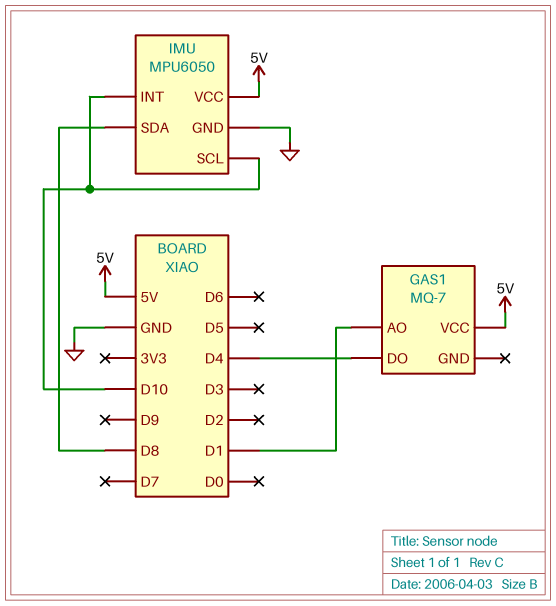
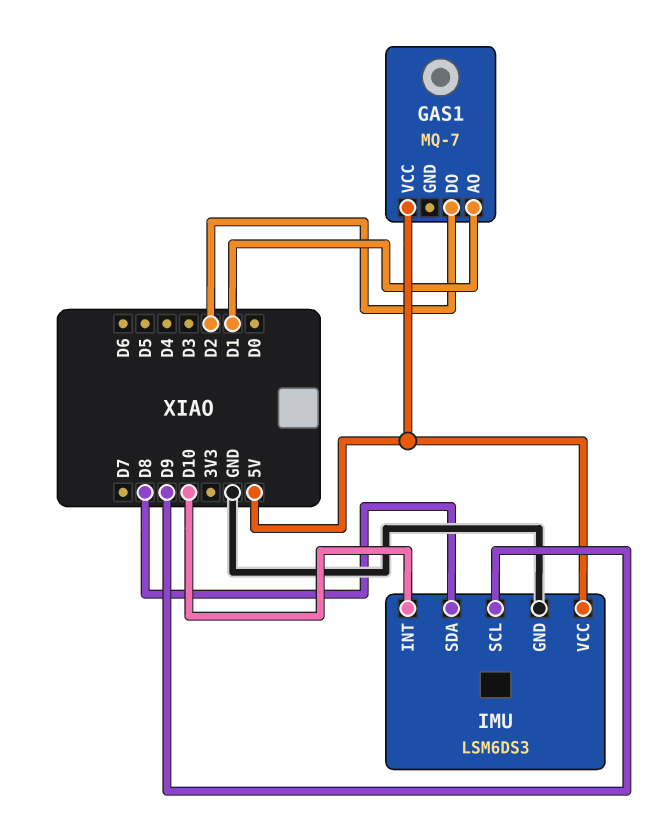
GAS1 pin DO: D4 -> D2
IMU: MPU6050 -> LSM6DS3
IMU pin SCL: D10 -> D9

